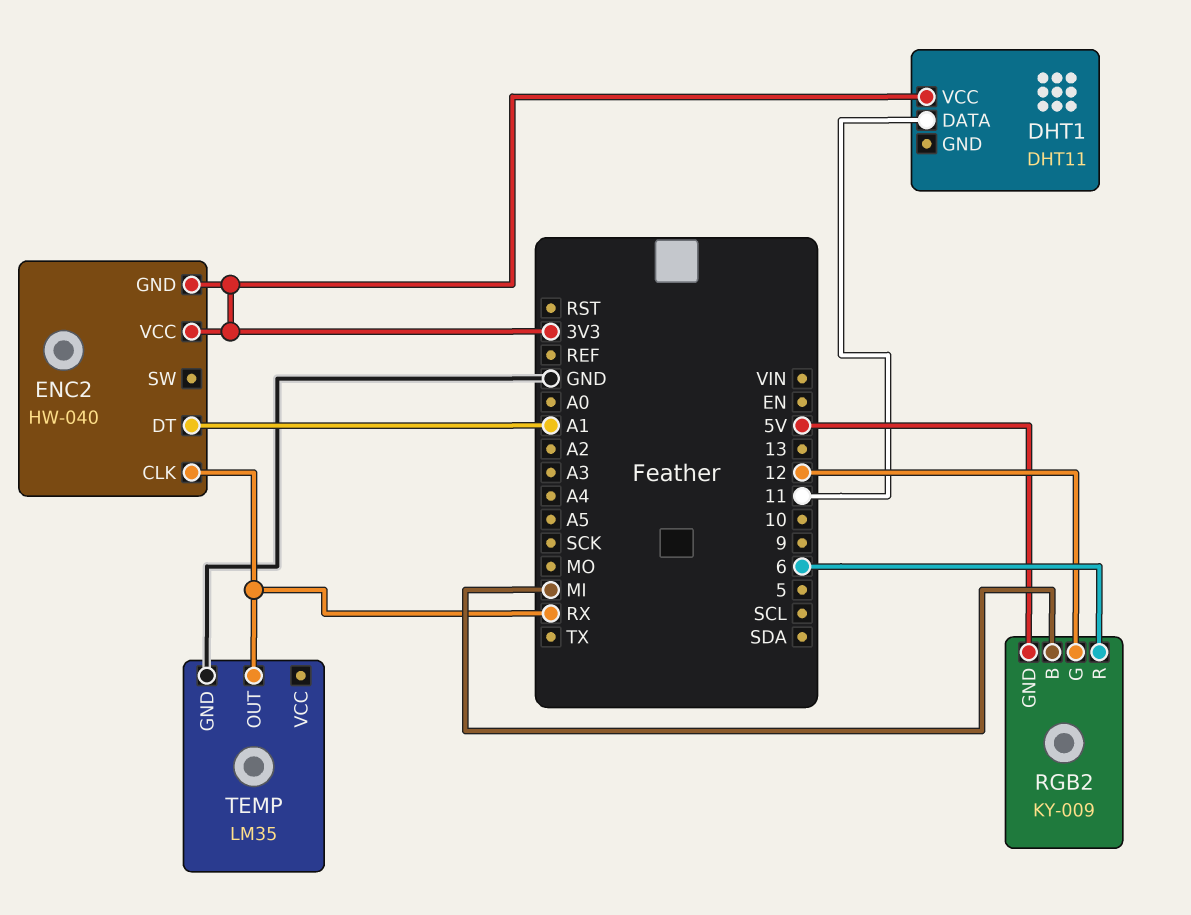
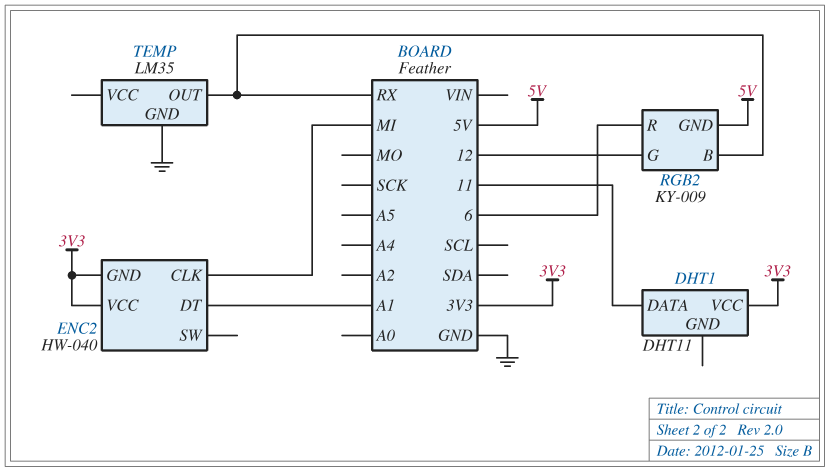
ENC2 pin CLK: RX -> MI
RGB2 pin B: MI -> RX

